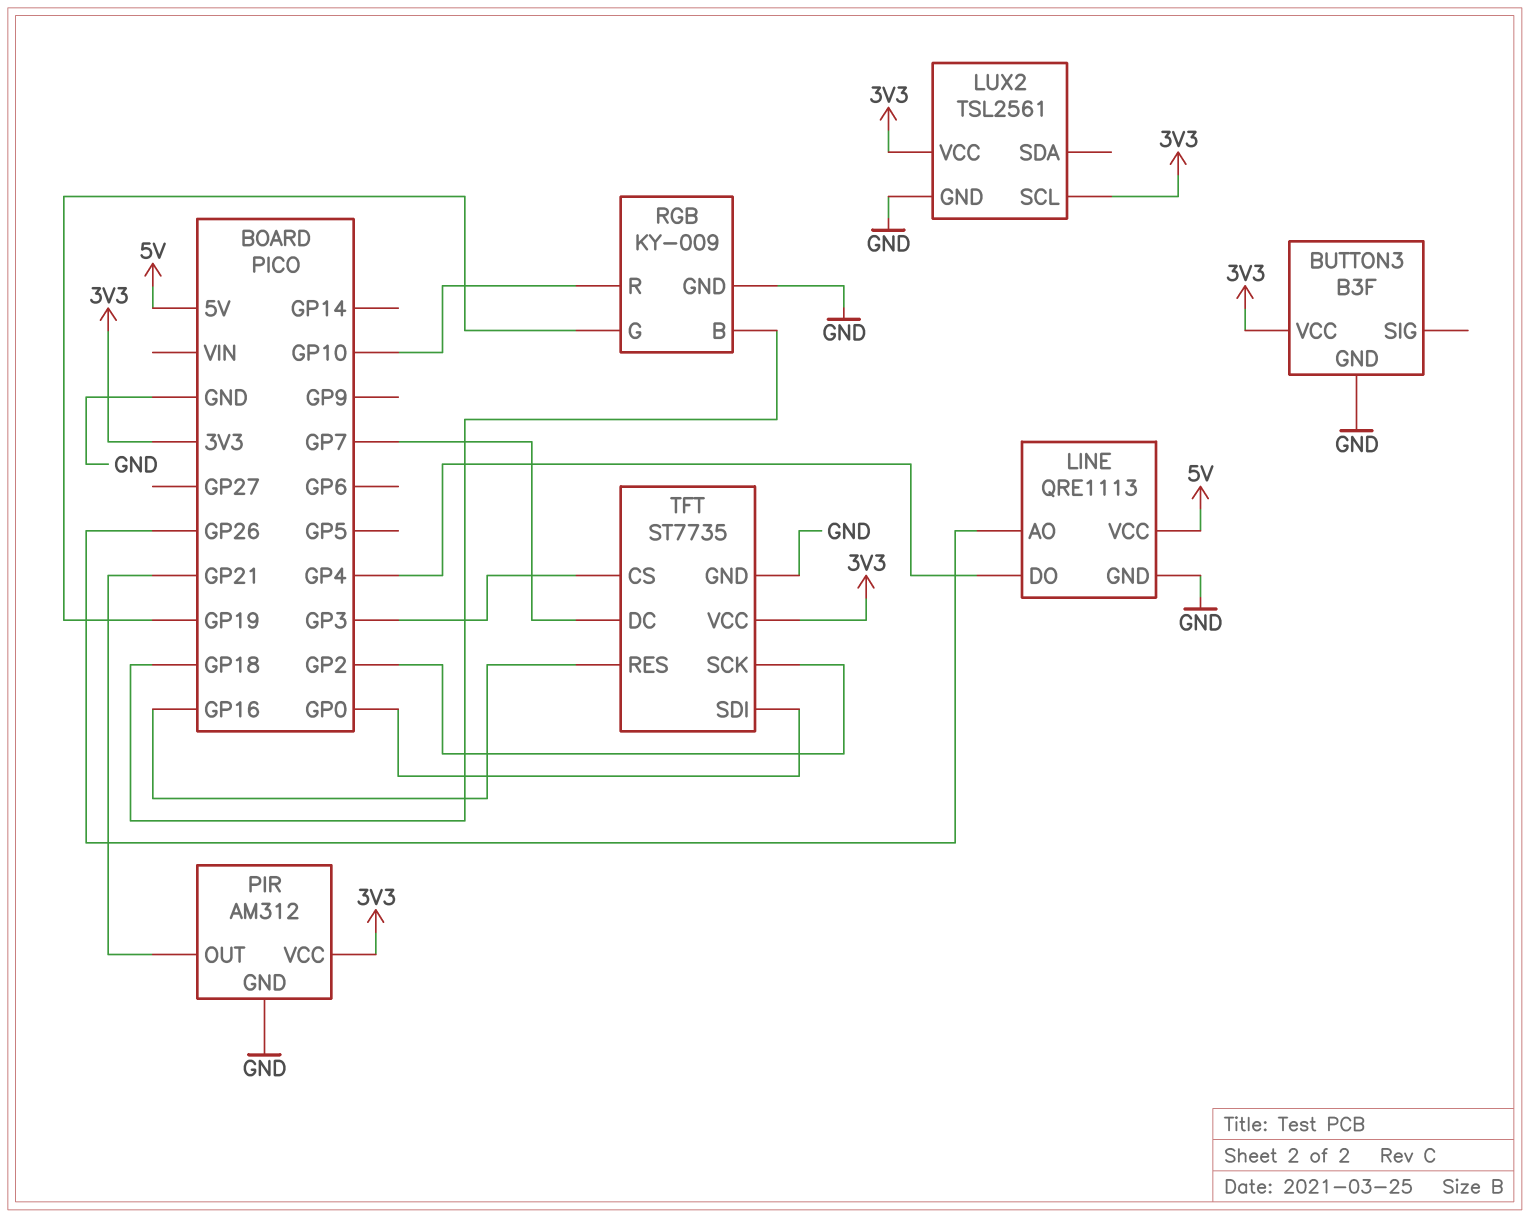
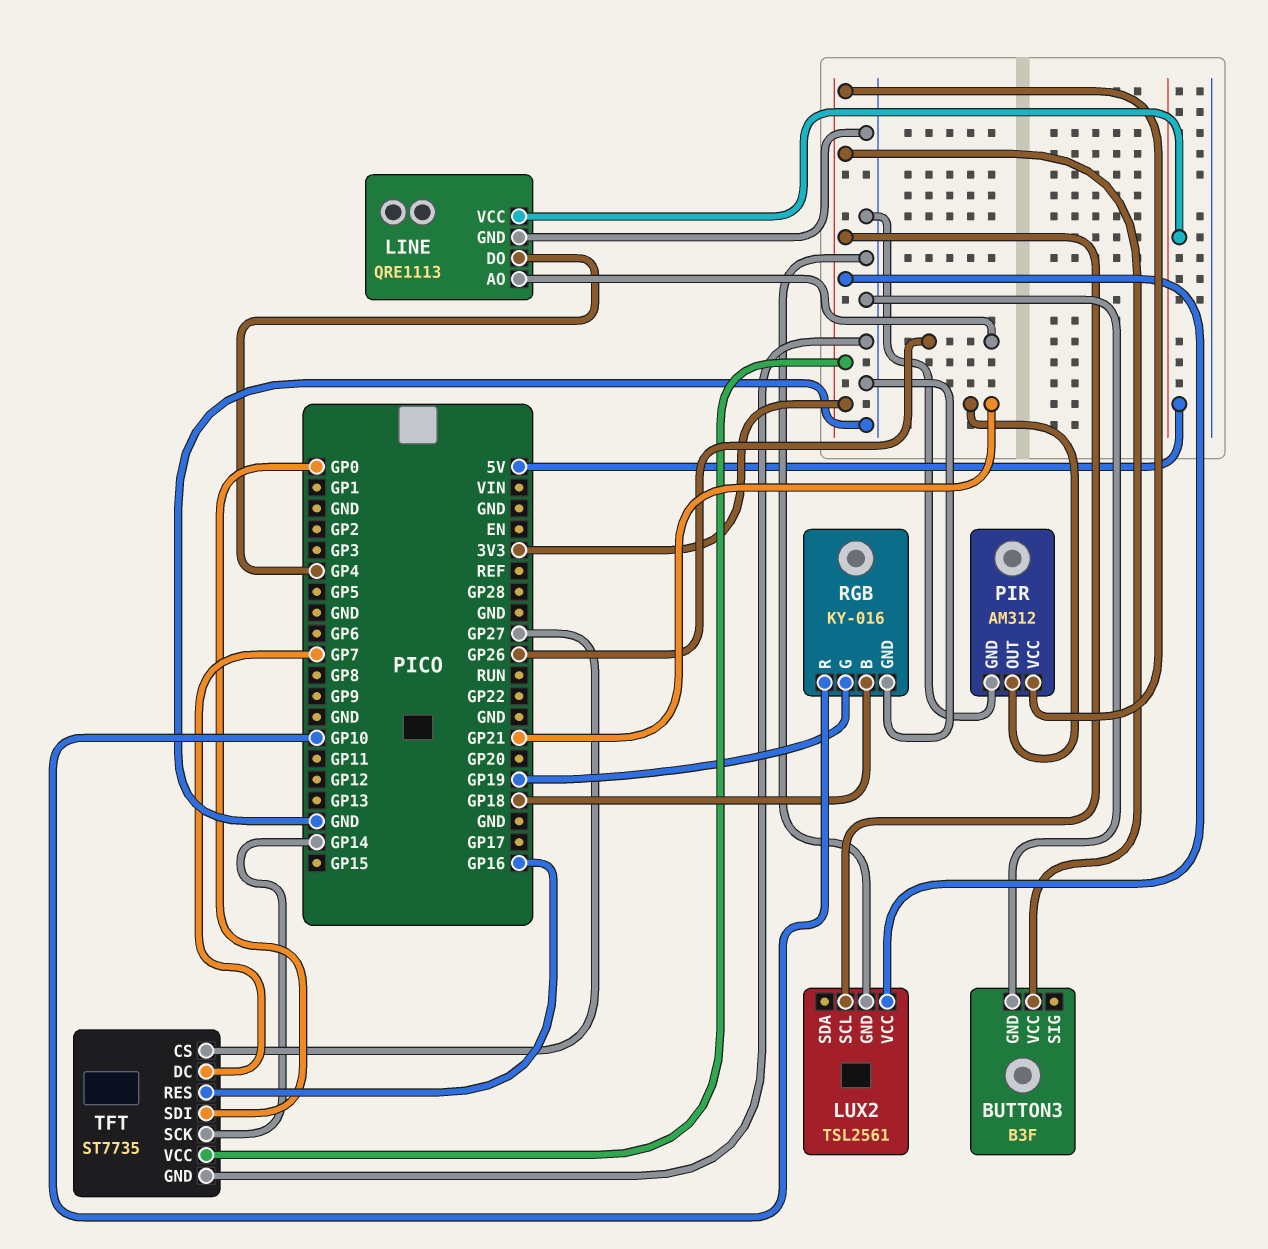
RGB: KY-009 -> KY-016
TFT pin CS: GP3 -> GP27
TFT pin SCK: GP2 -> GP14

